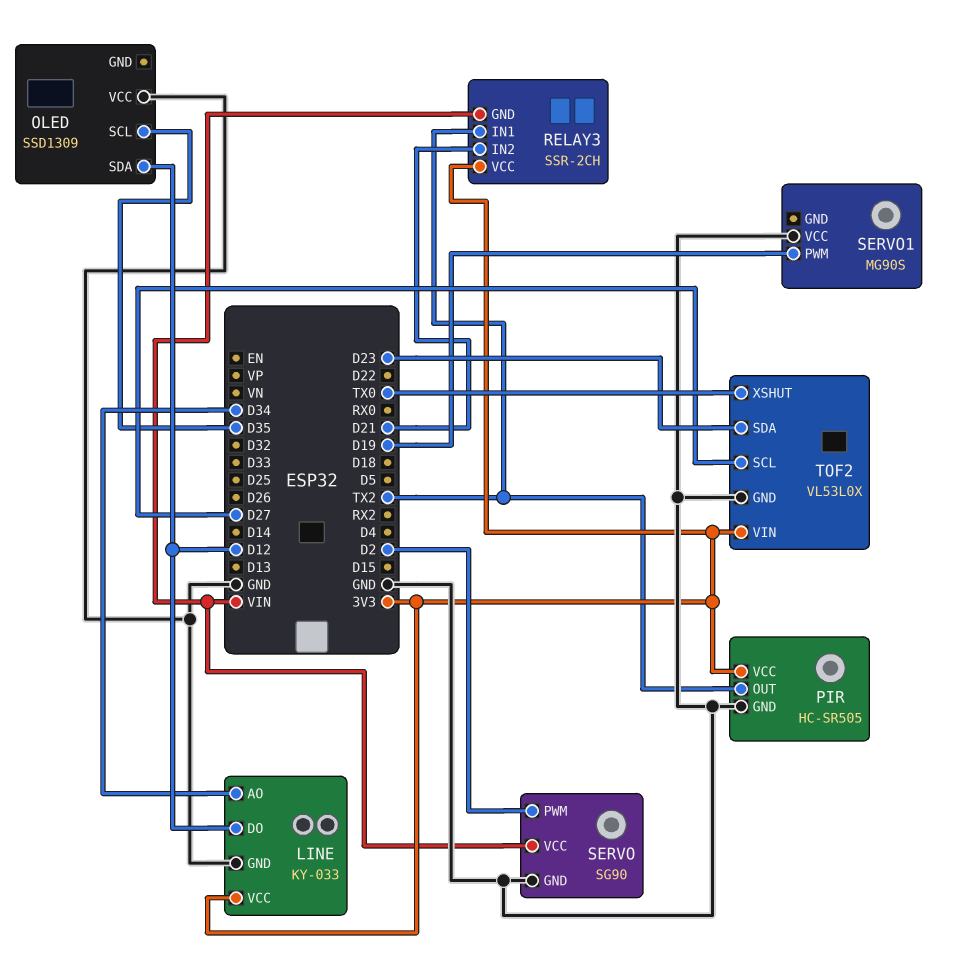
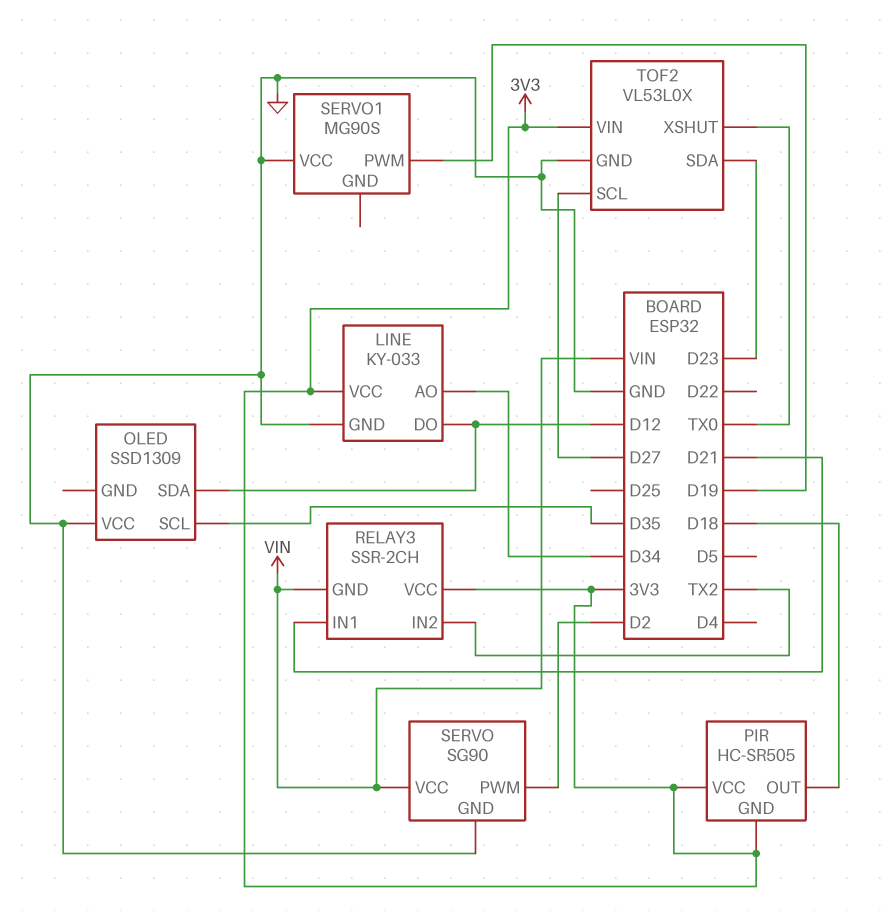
PIR pin GND: GND -> 3V3
PIR pin OUT: TX2 -> D18
RELAY3 pin IN1: TX2 -> D21
RELAY3 pin IN2: D21 -> TX2

